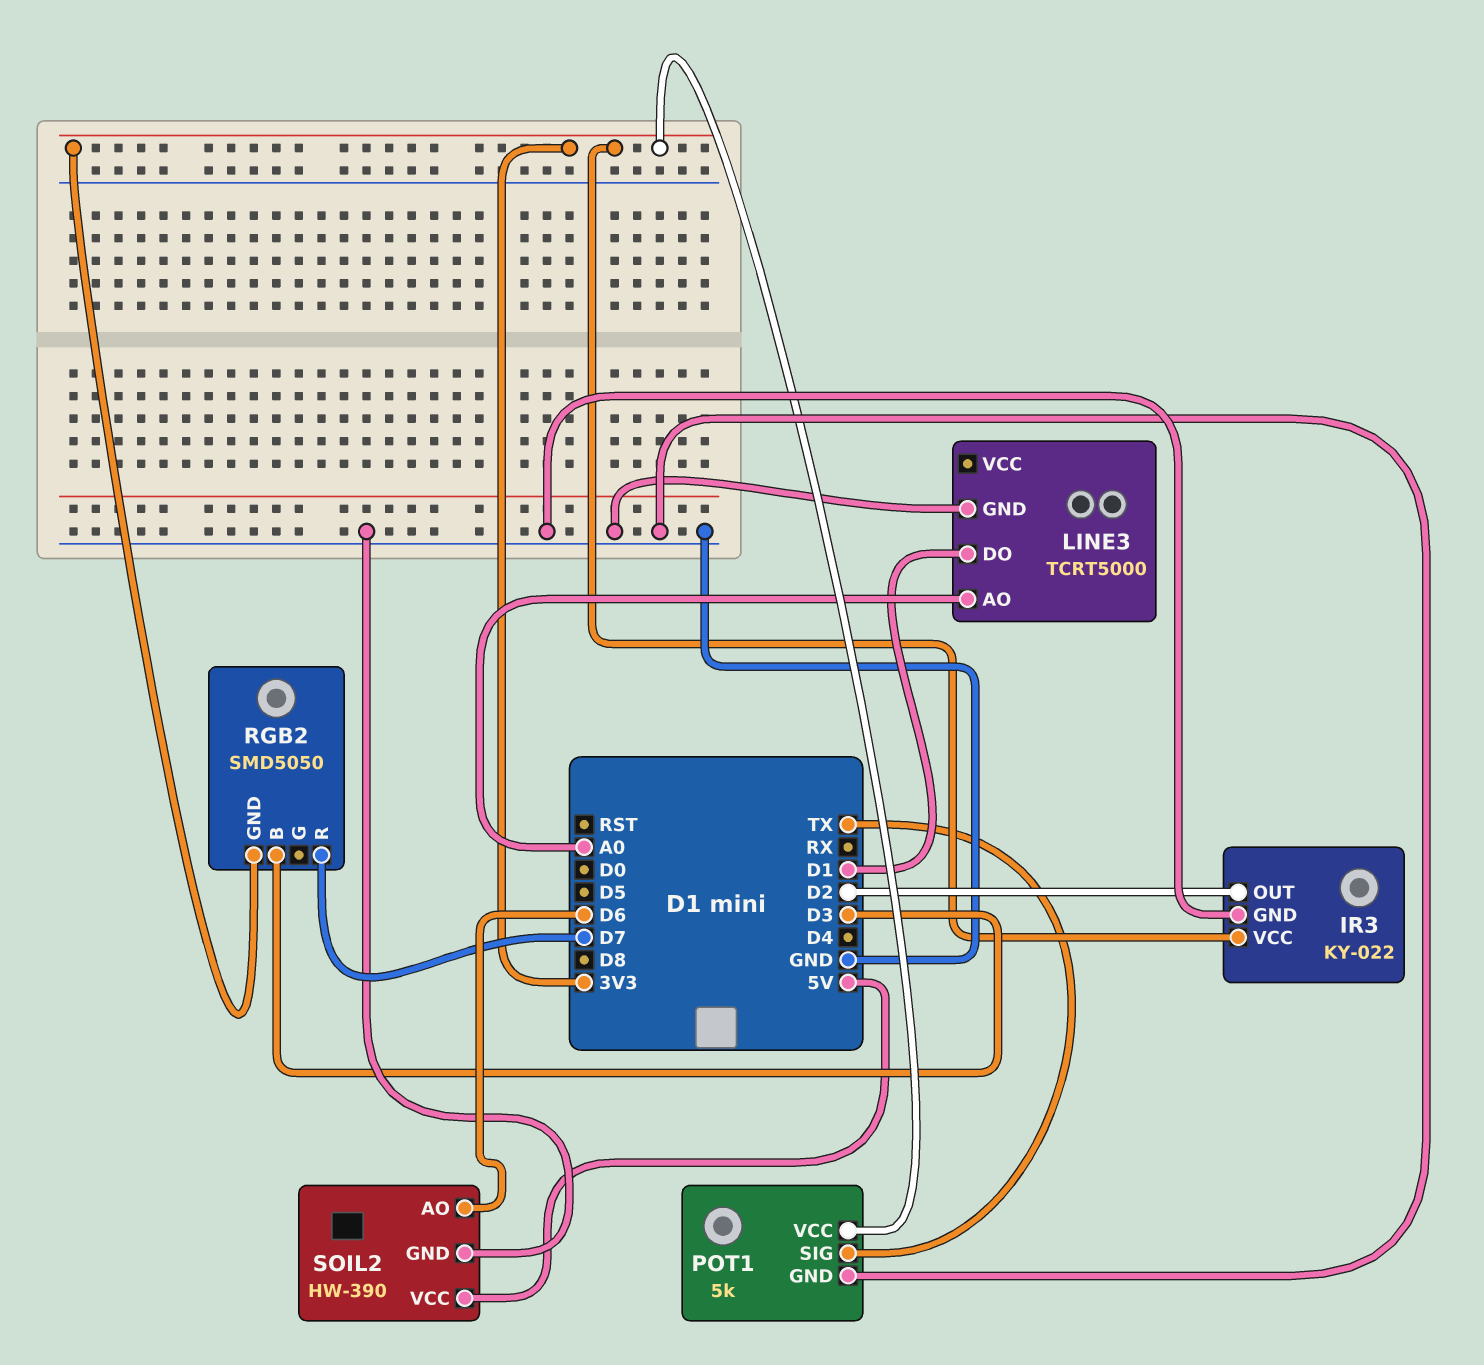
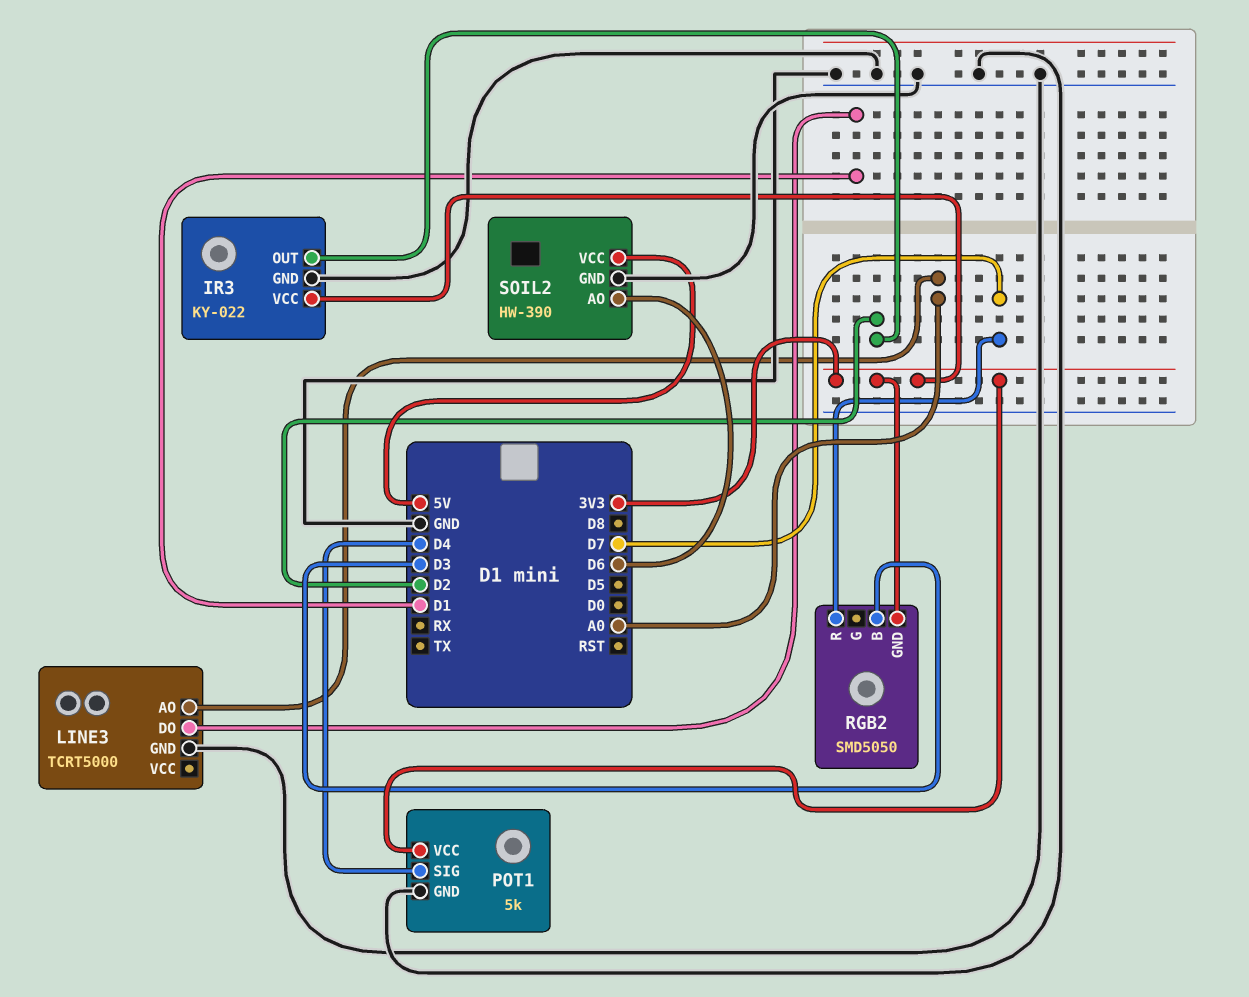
POT1 pin SIG: TX -> D4

